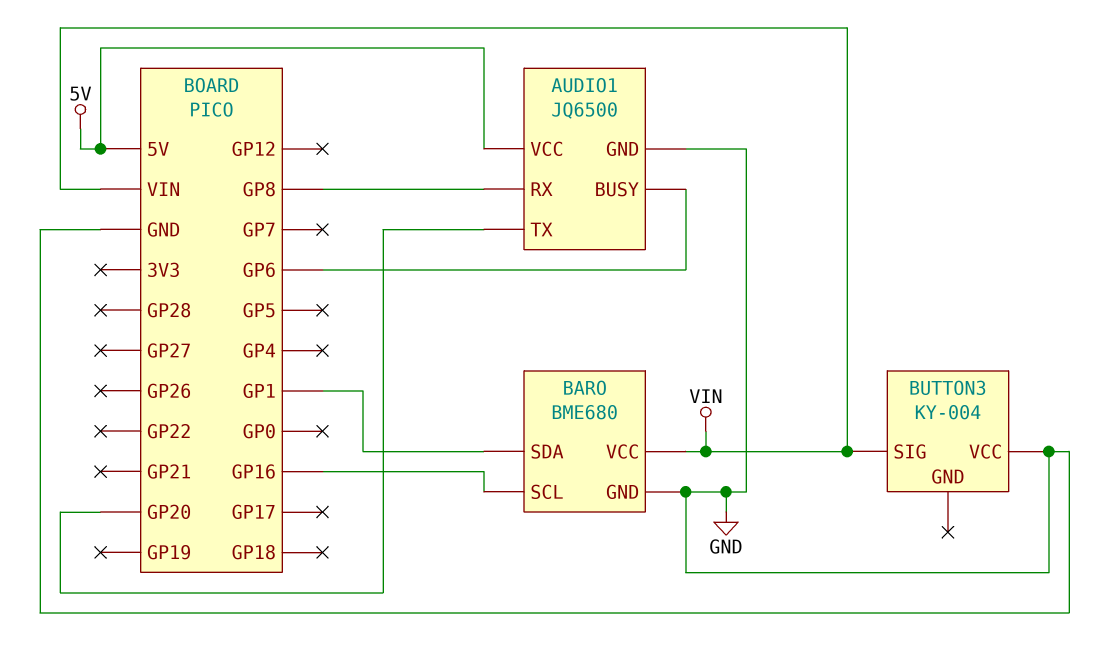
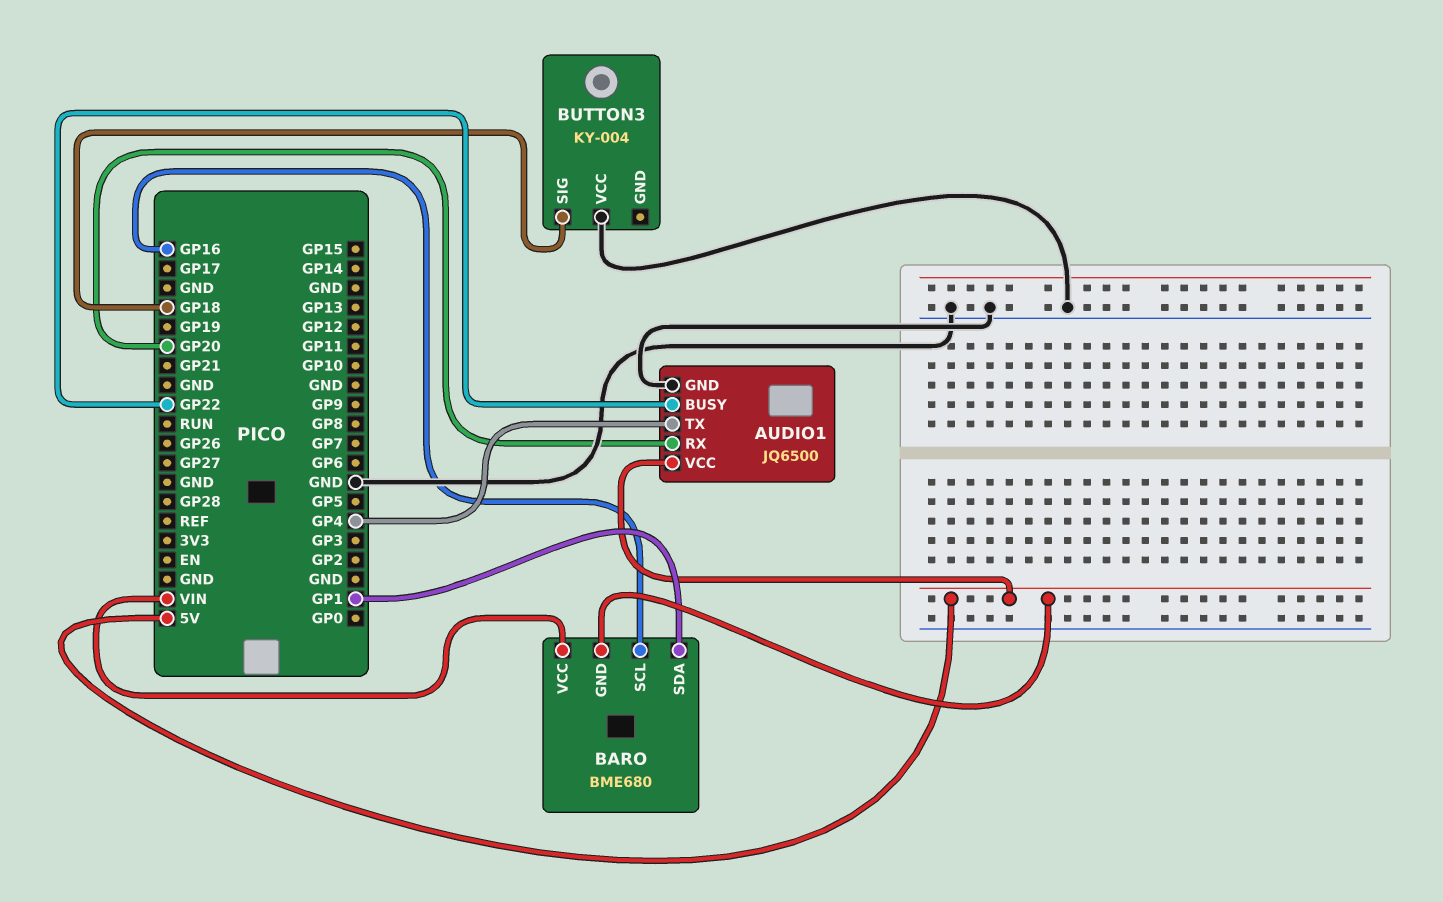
AUDIO1 pin BUSY: GP6 -> GP22
AUDIO1 pin RX: GP8 -> GP20
AUDIO1 pin TX: GP20 -> GP4
BARO pin GND: GND -> 5V
BUTTON3 pin SIG: VIN -> GP18

